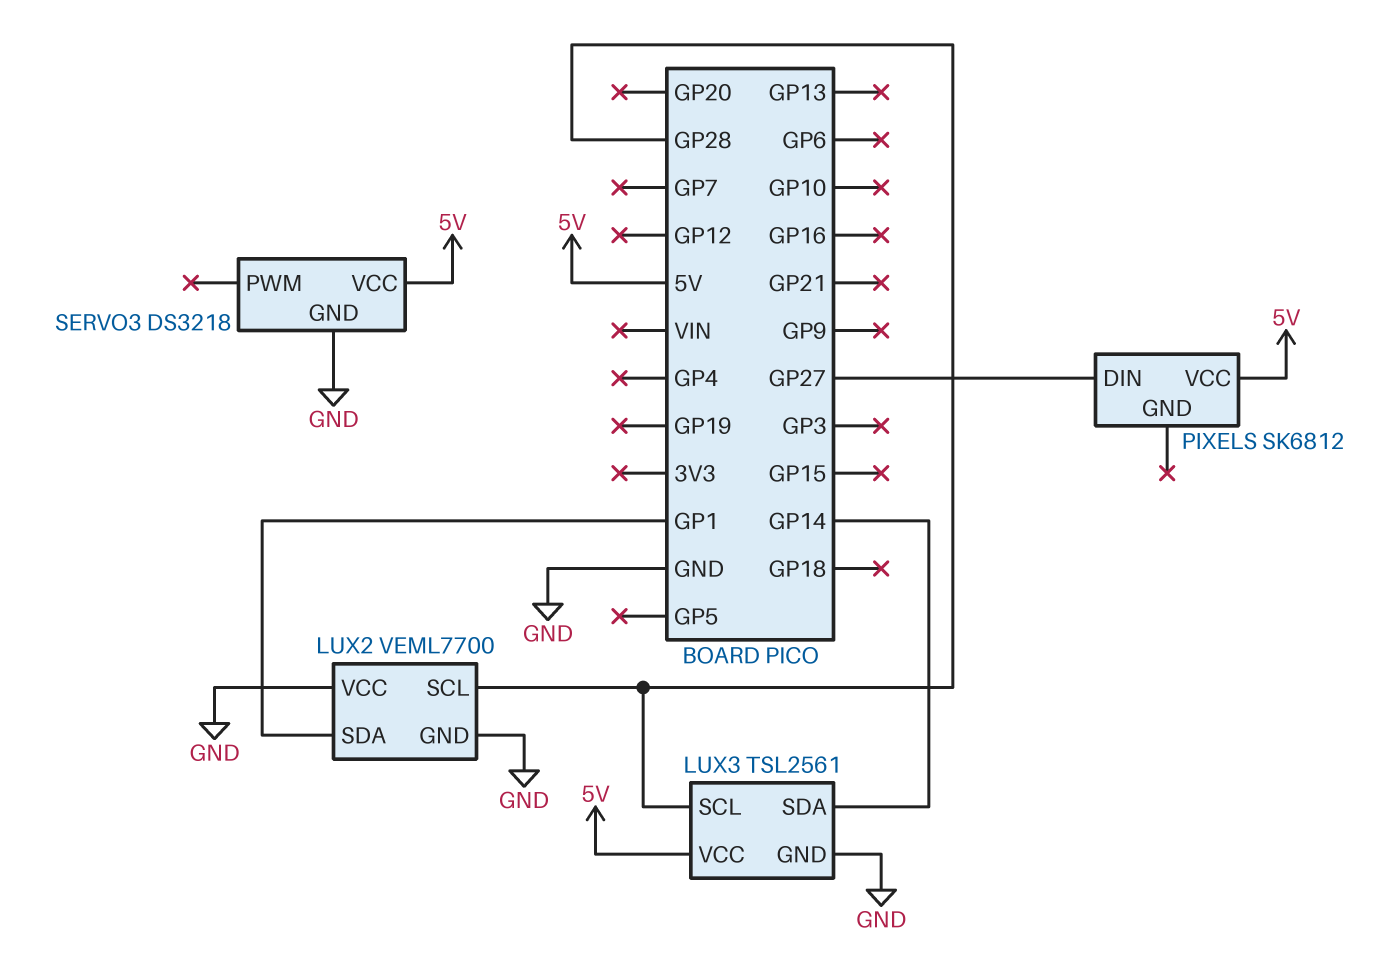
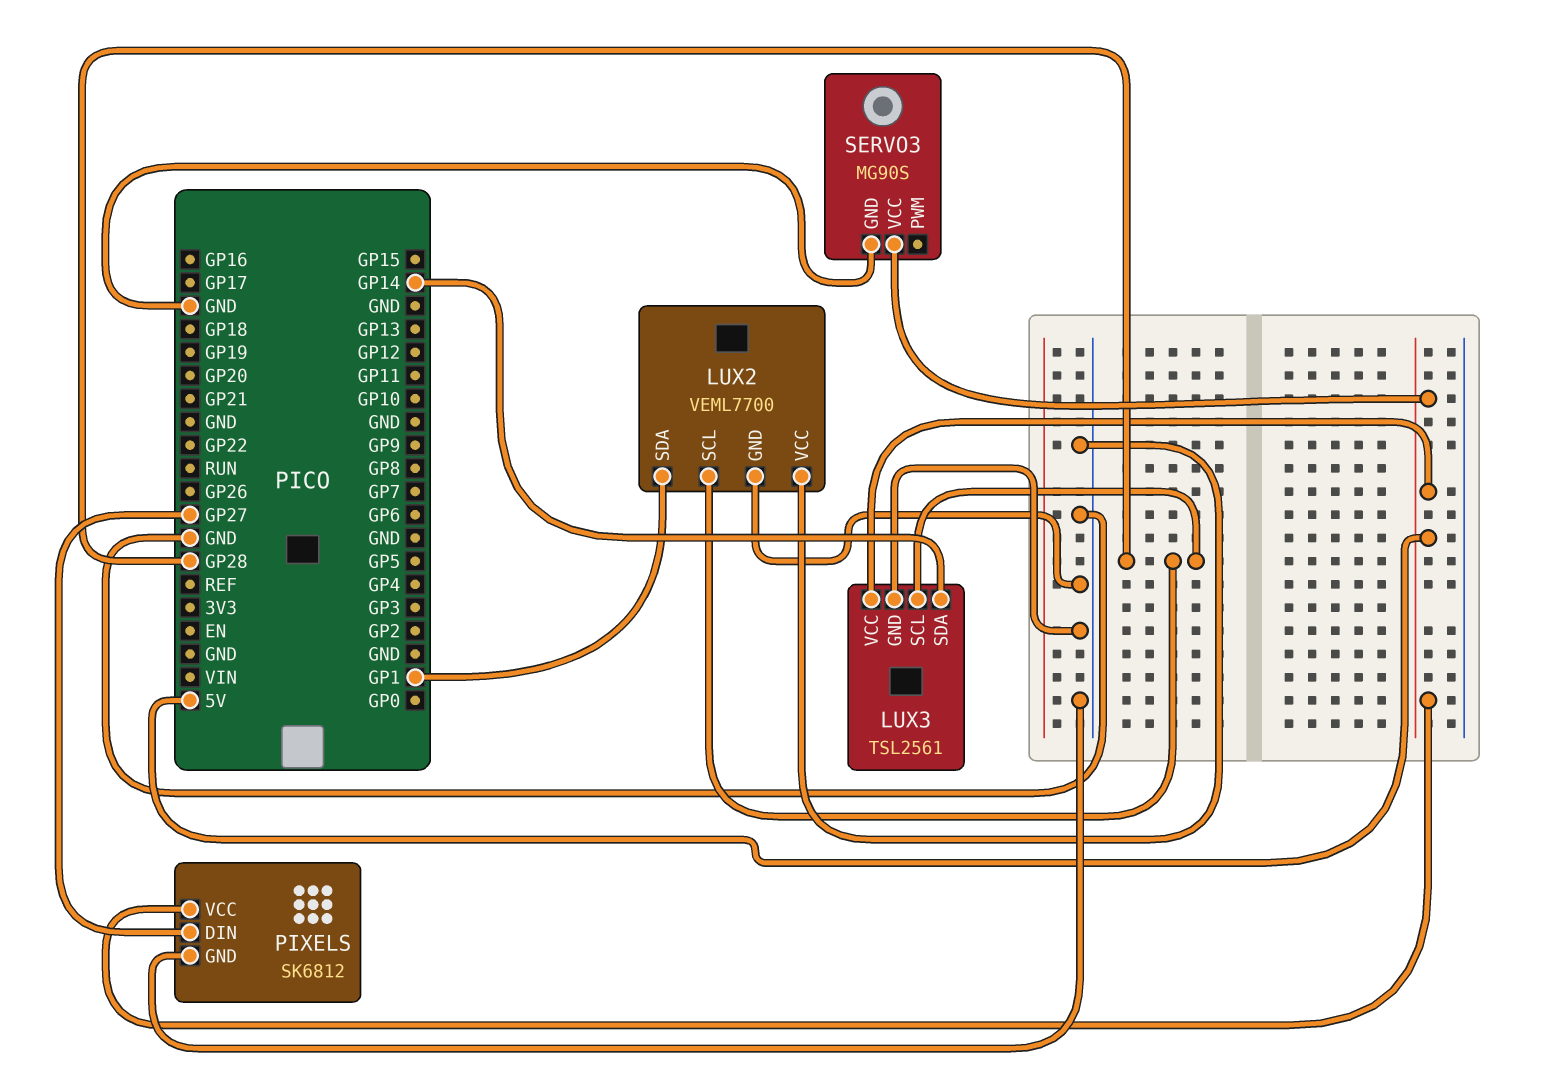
PIXELS pin GND: none -> GND
SERVO3: DS3218 -> MG90S

